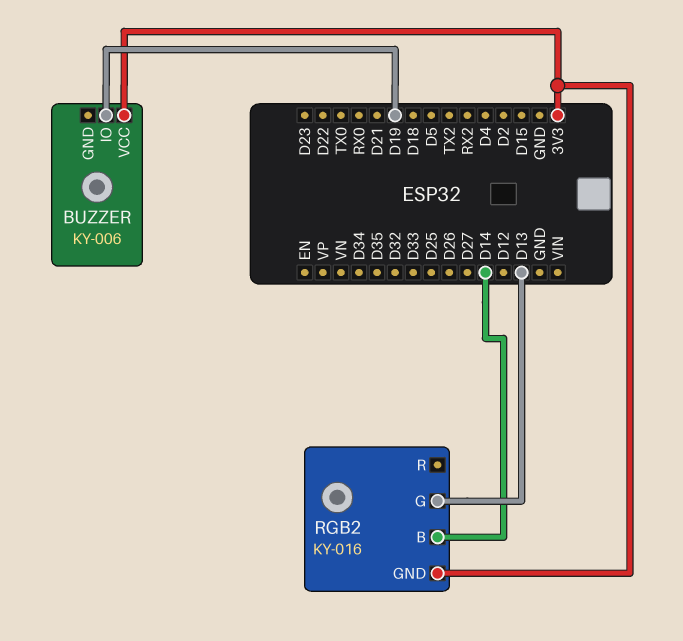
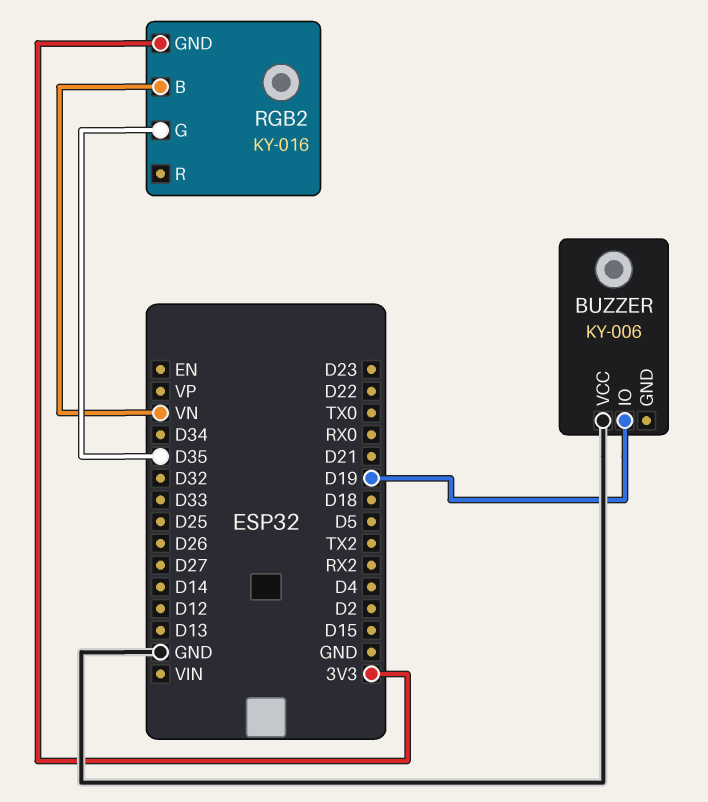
BUZZER pin VCC: 3V3 -> GND
RGB2 pin B: D14 -> VN
RGB2 pin G: D13 -> D35

